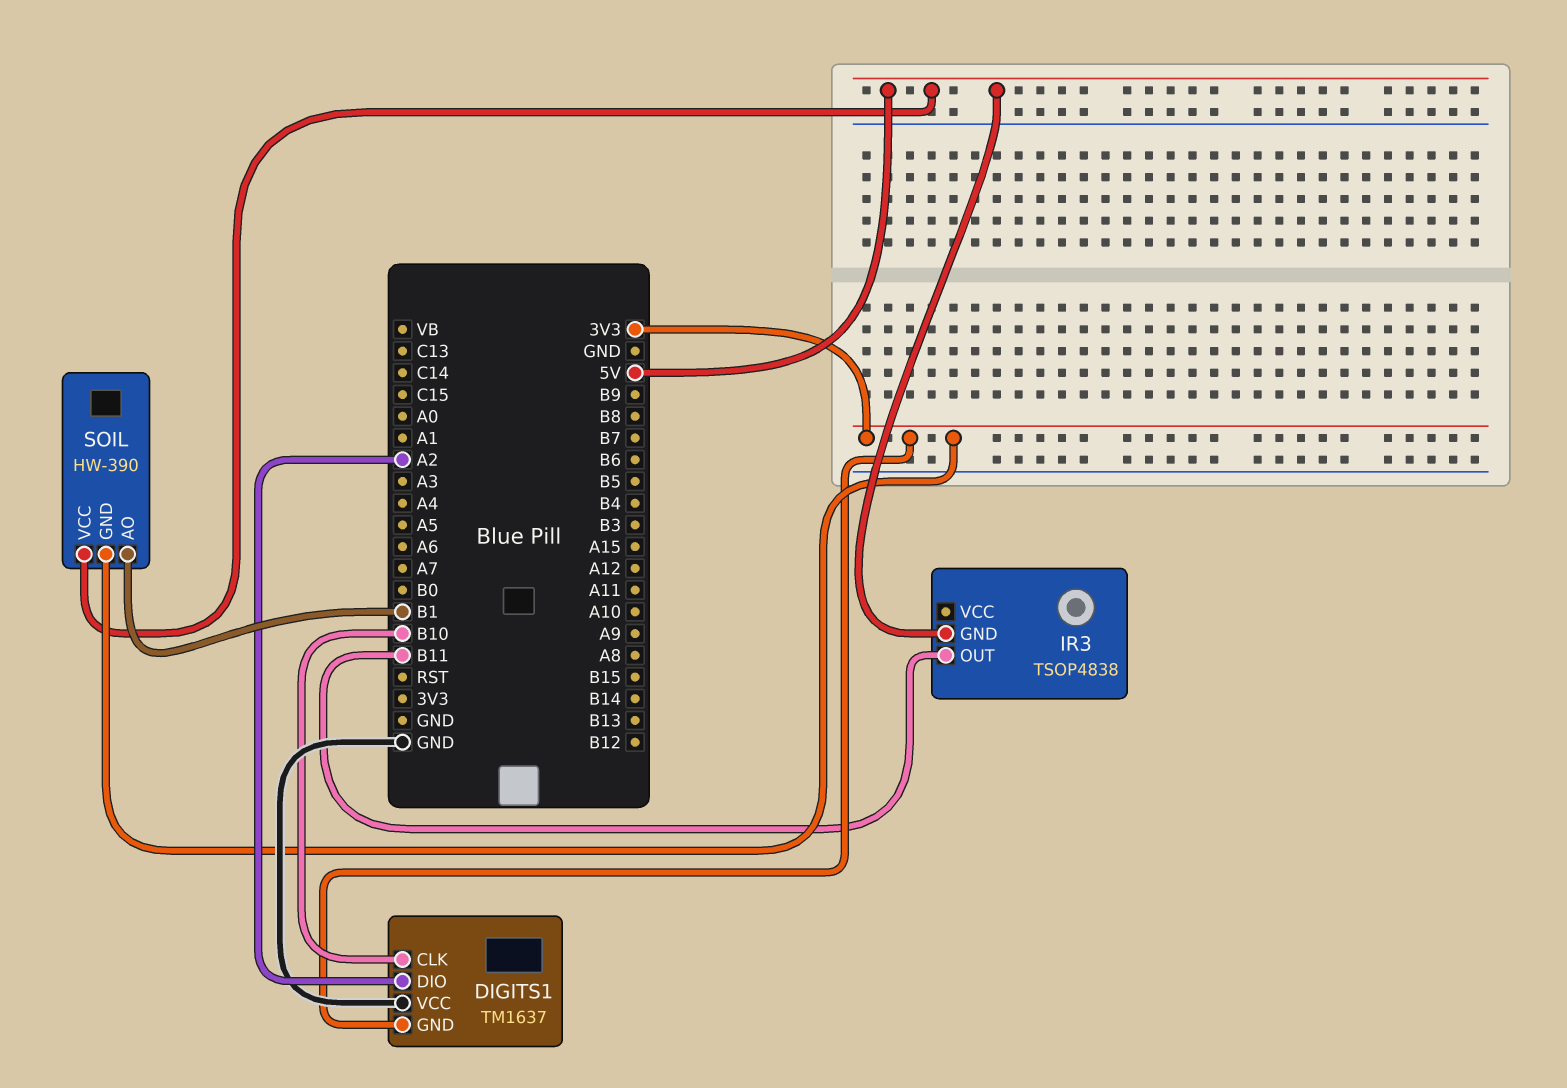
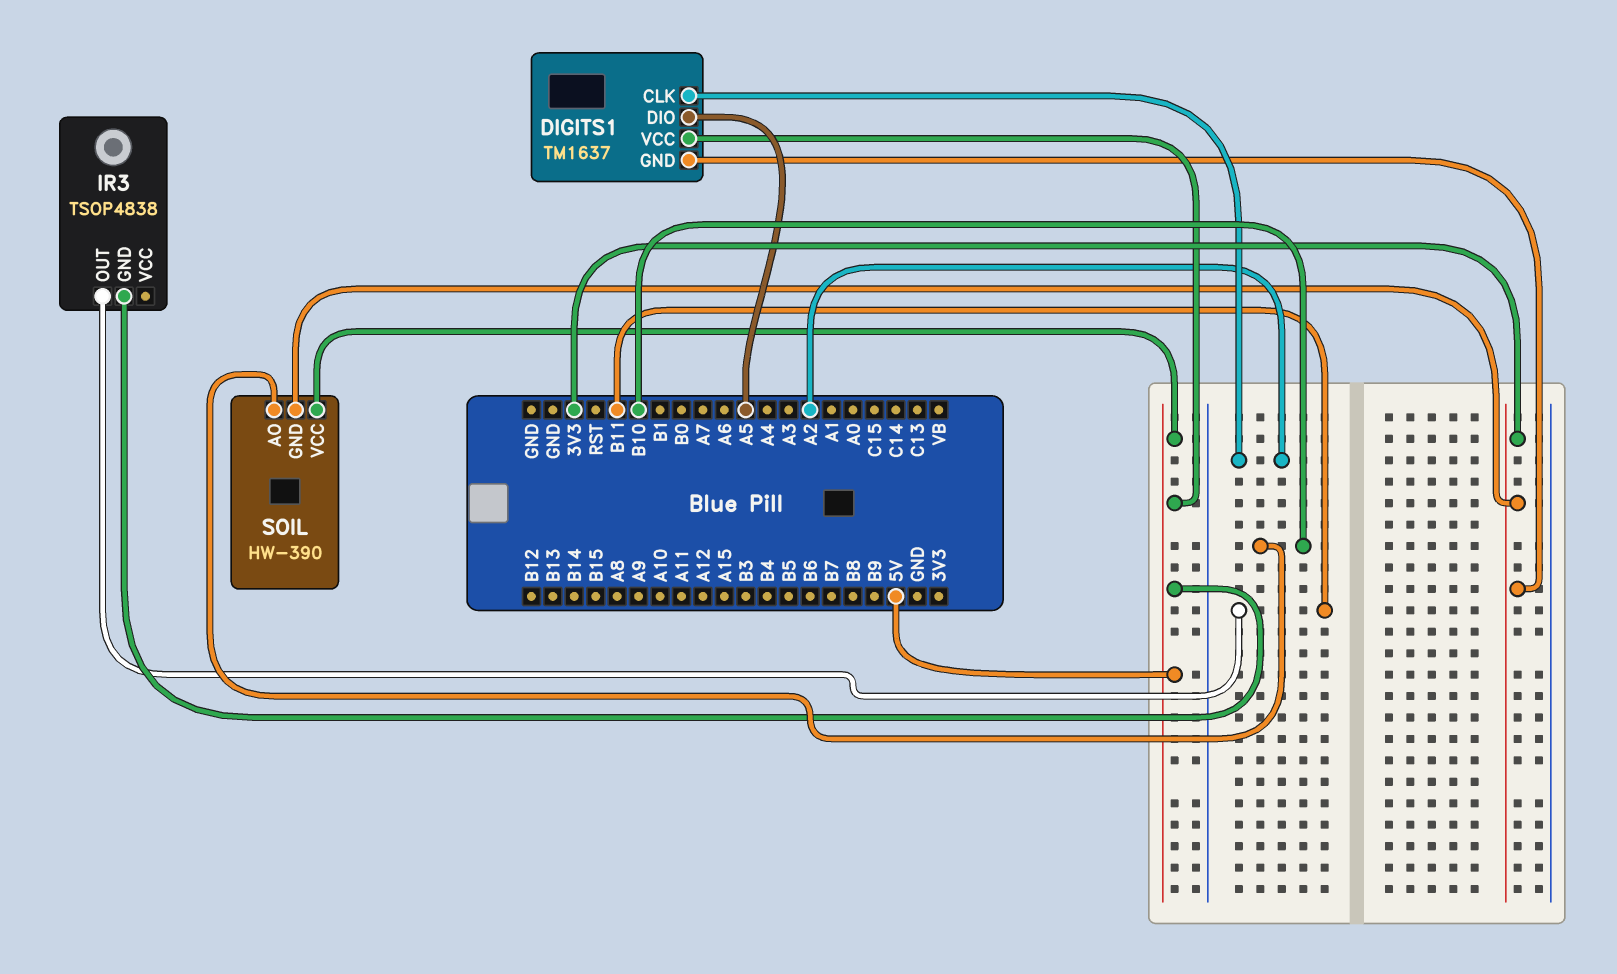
DIGITS1 pin CLK: B10 -> A2
DIGITS1 pin DIO: A2 -> A5
DIGITS1 pin VCC: GND -> 5V
SOIL pin AO: B1 -> B10

